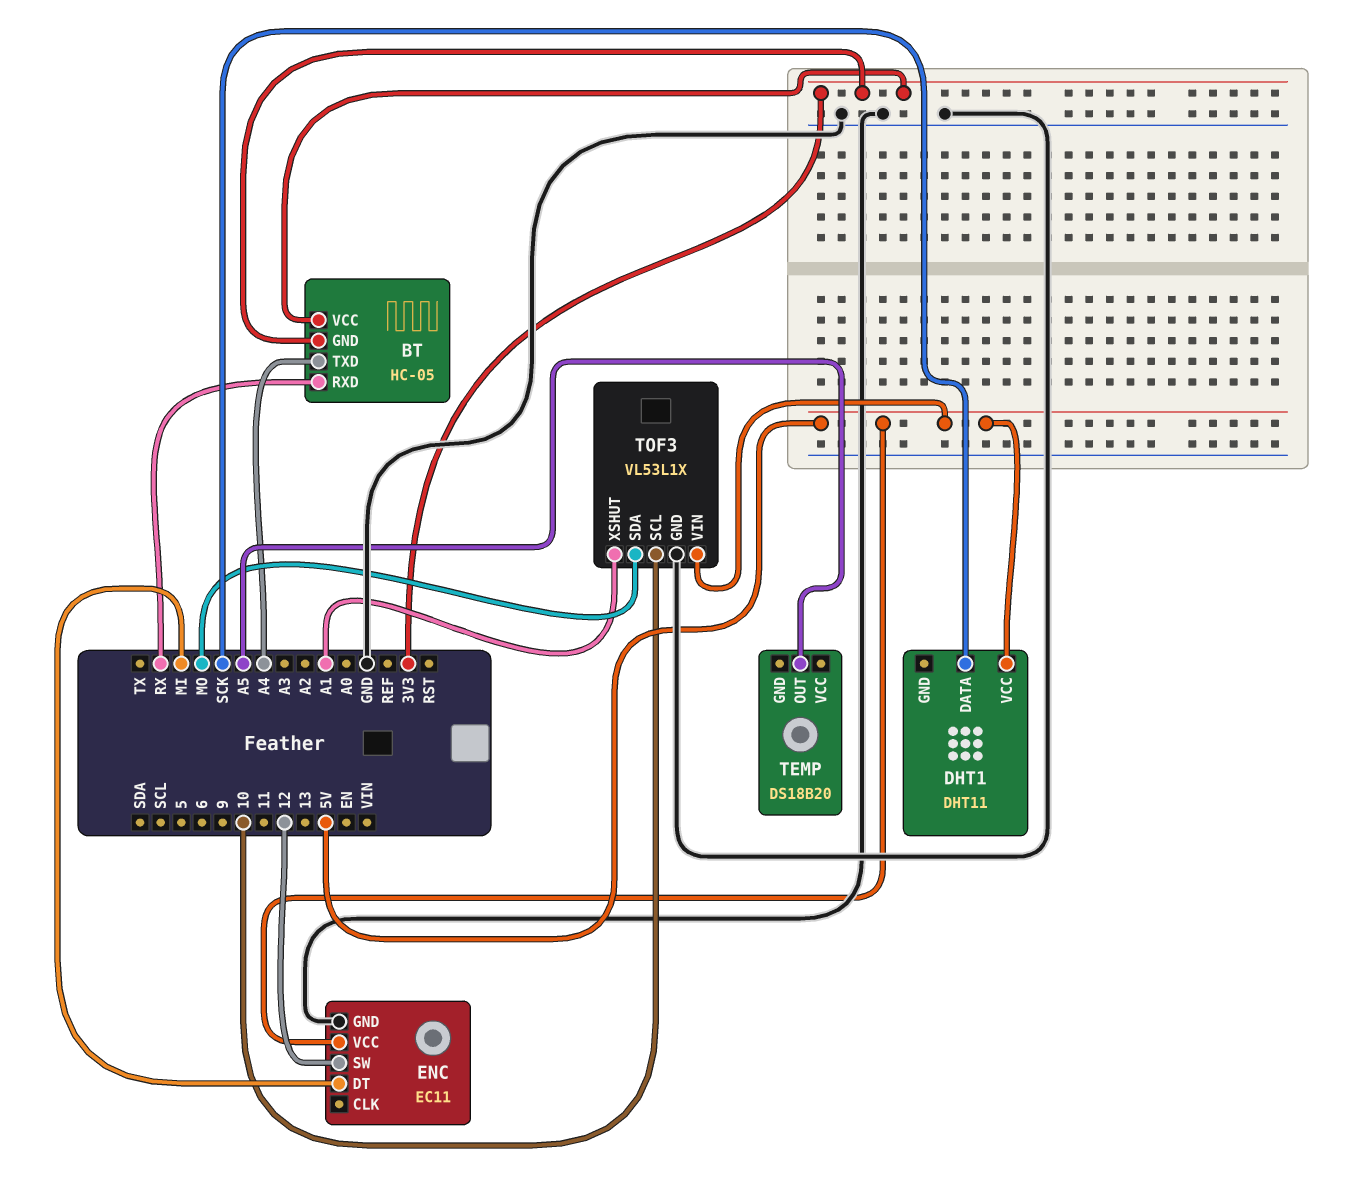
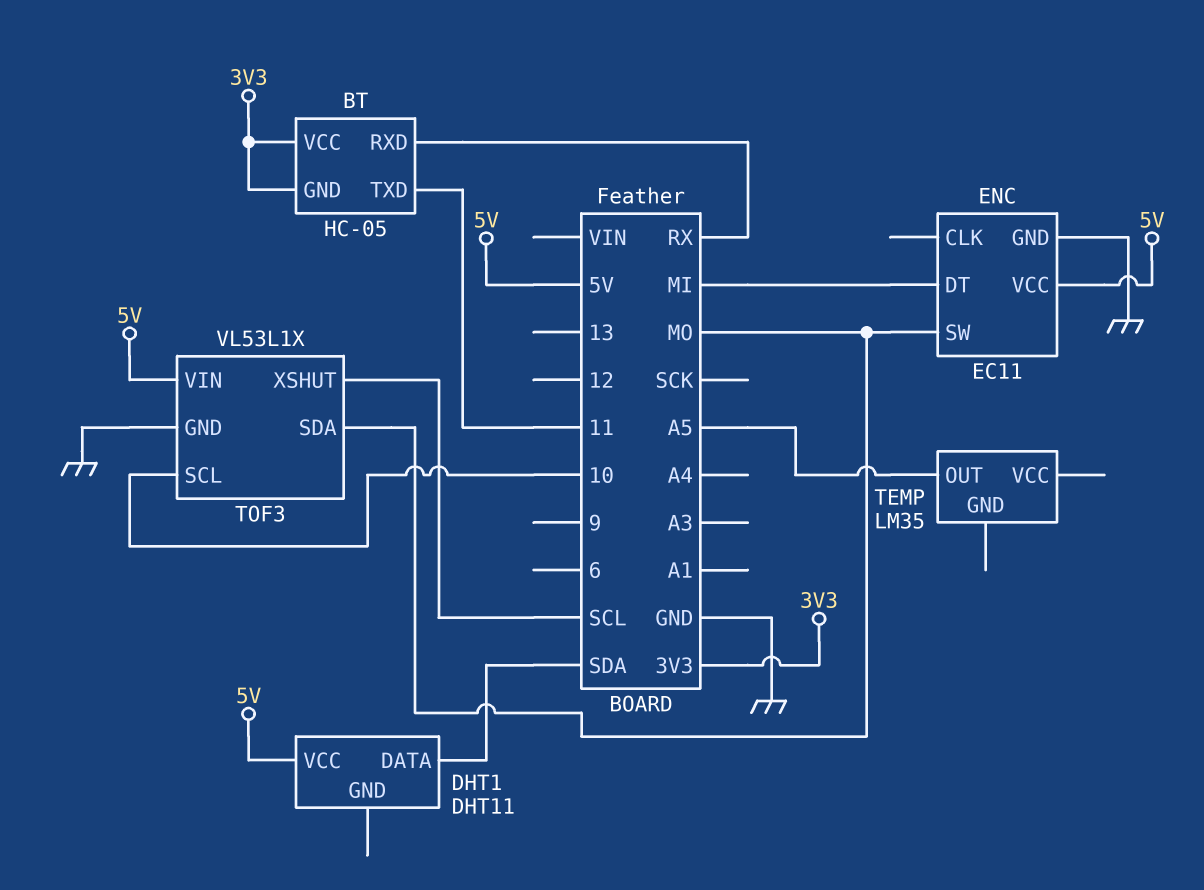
BT pin TXD: A4 -> 11
DHT1 pin DATA: SCK -> SDA
ENC pin SW: 12 -> MO
TEMP: DS18B20 -> LM35
TOF3 pin XSHUT: A1 -> SCL

